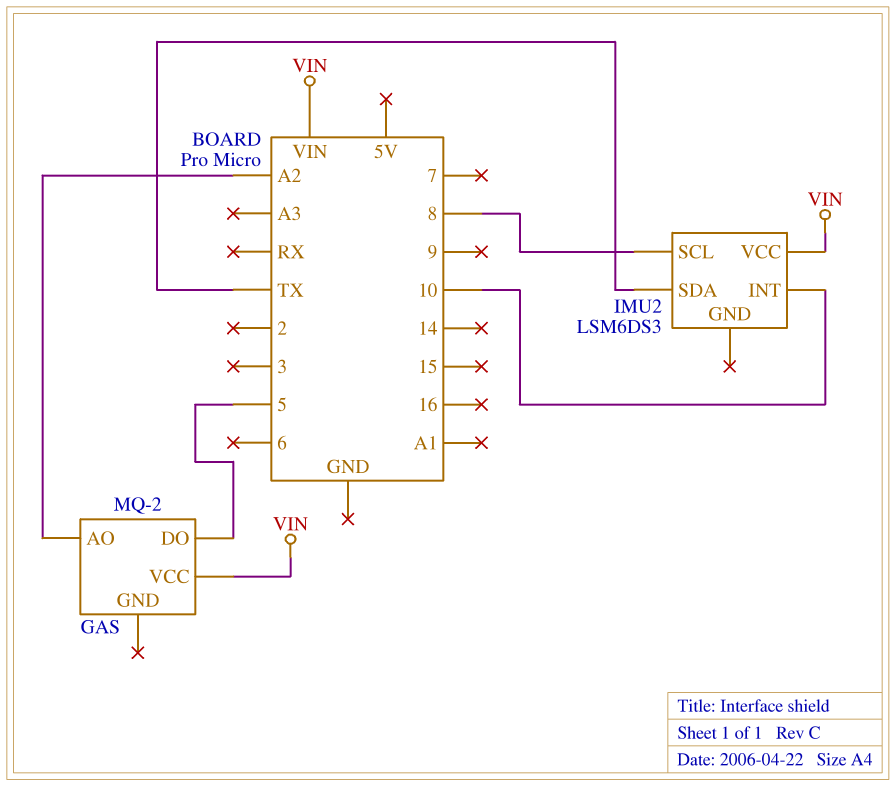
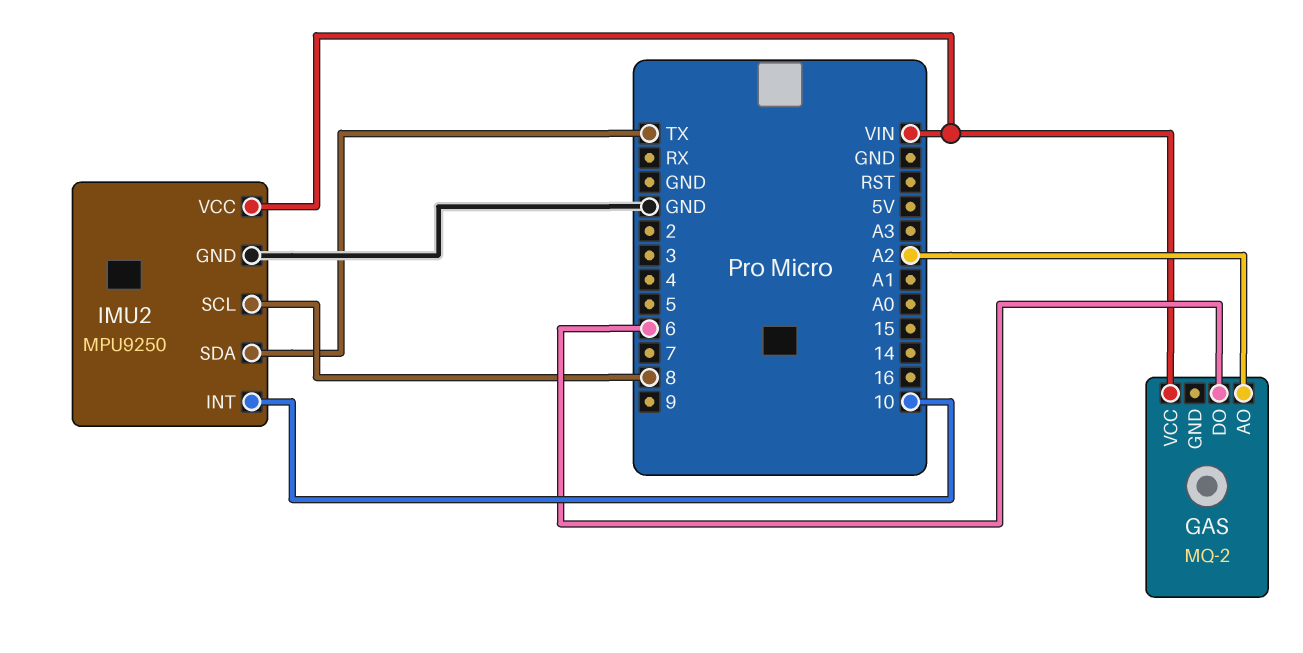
GAS pin DO: 5 -> 6
IMU2: LSM6DS3 -> MPU9250
IMU2 pin GND: none -> GND

